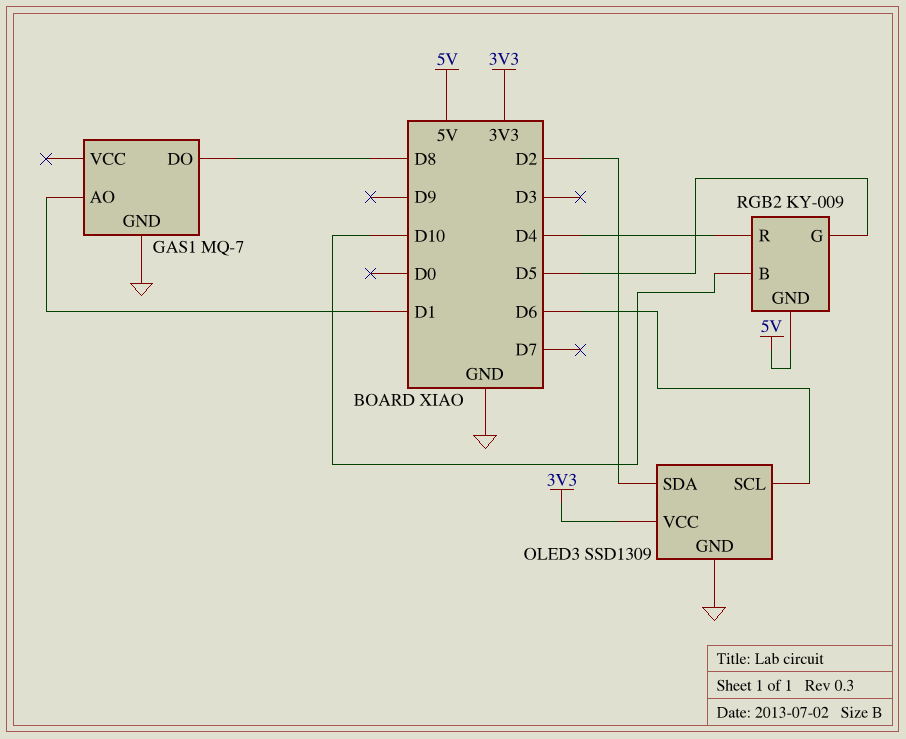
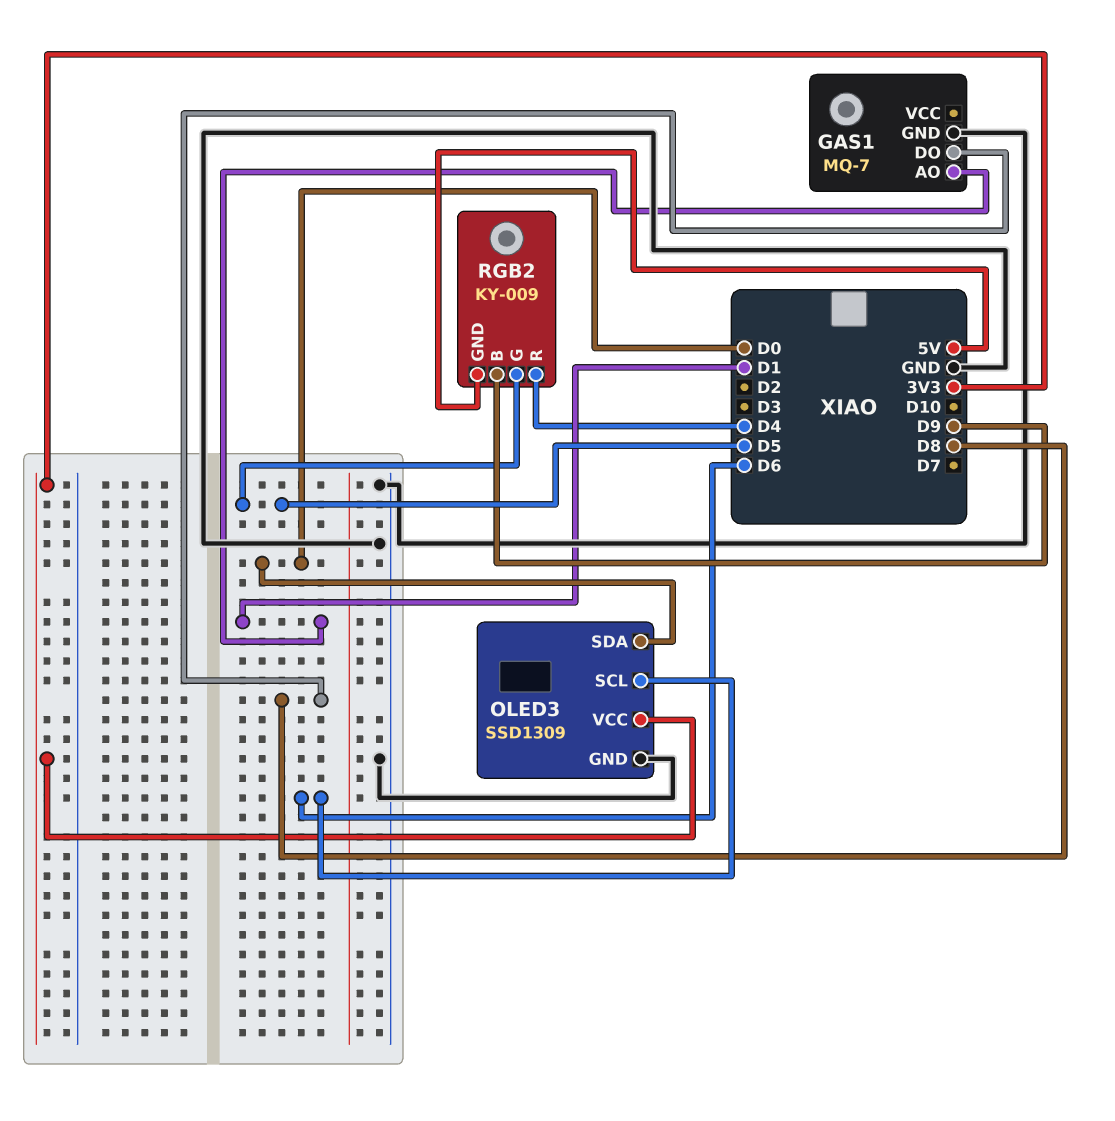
OLED3 pin SDA: D2 -> D0
RGB2 pin B: D10 -> D9

